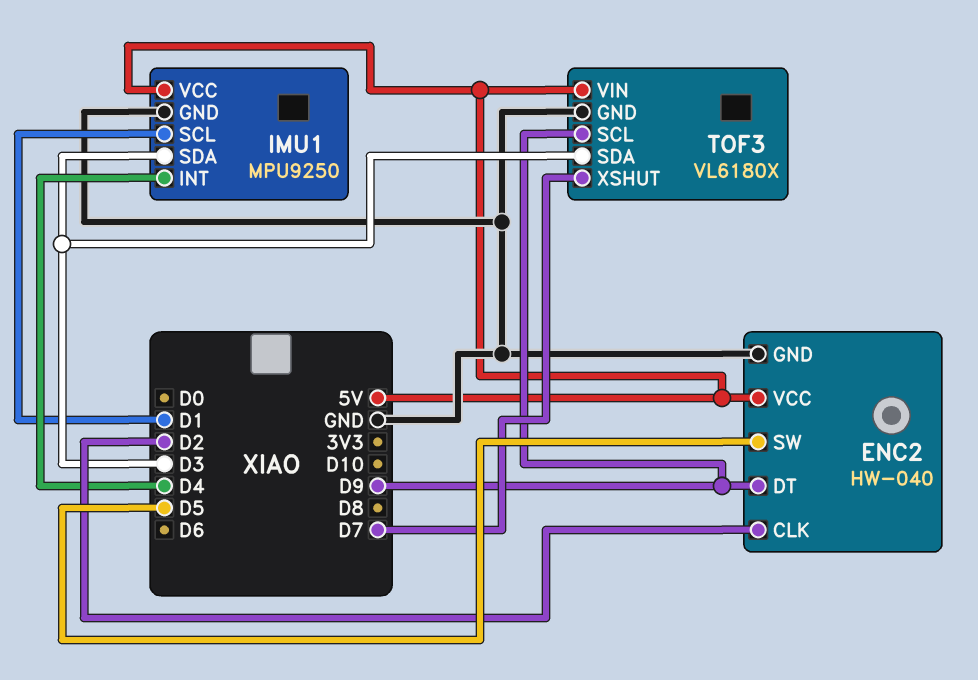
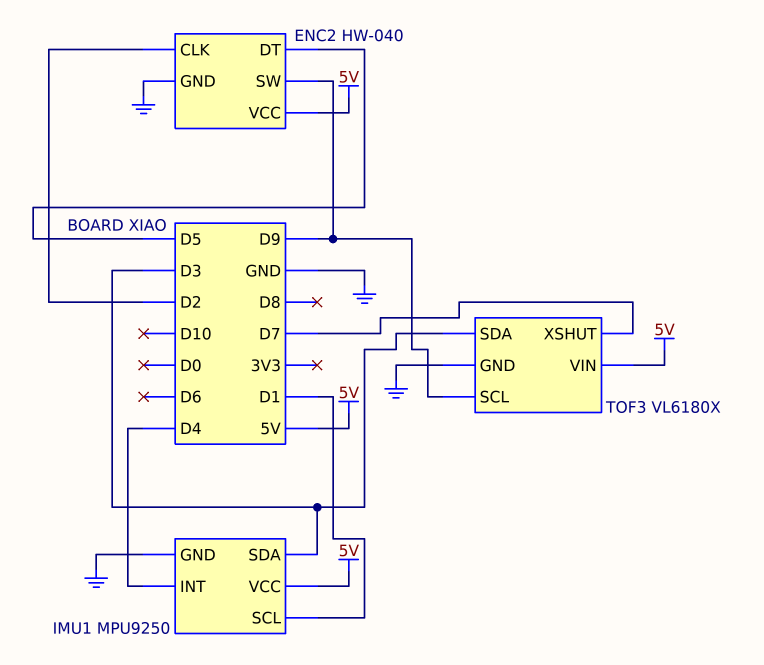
ENC2 pin DT: D9 -> D5
ENC2 pin SW: D5 -> D9

